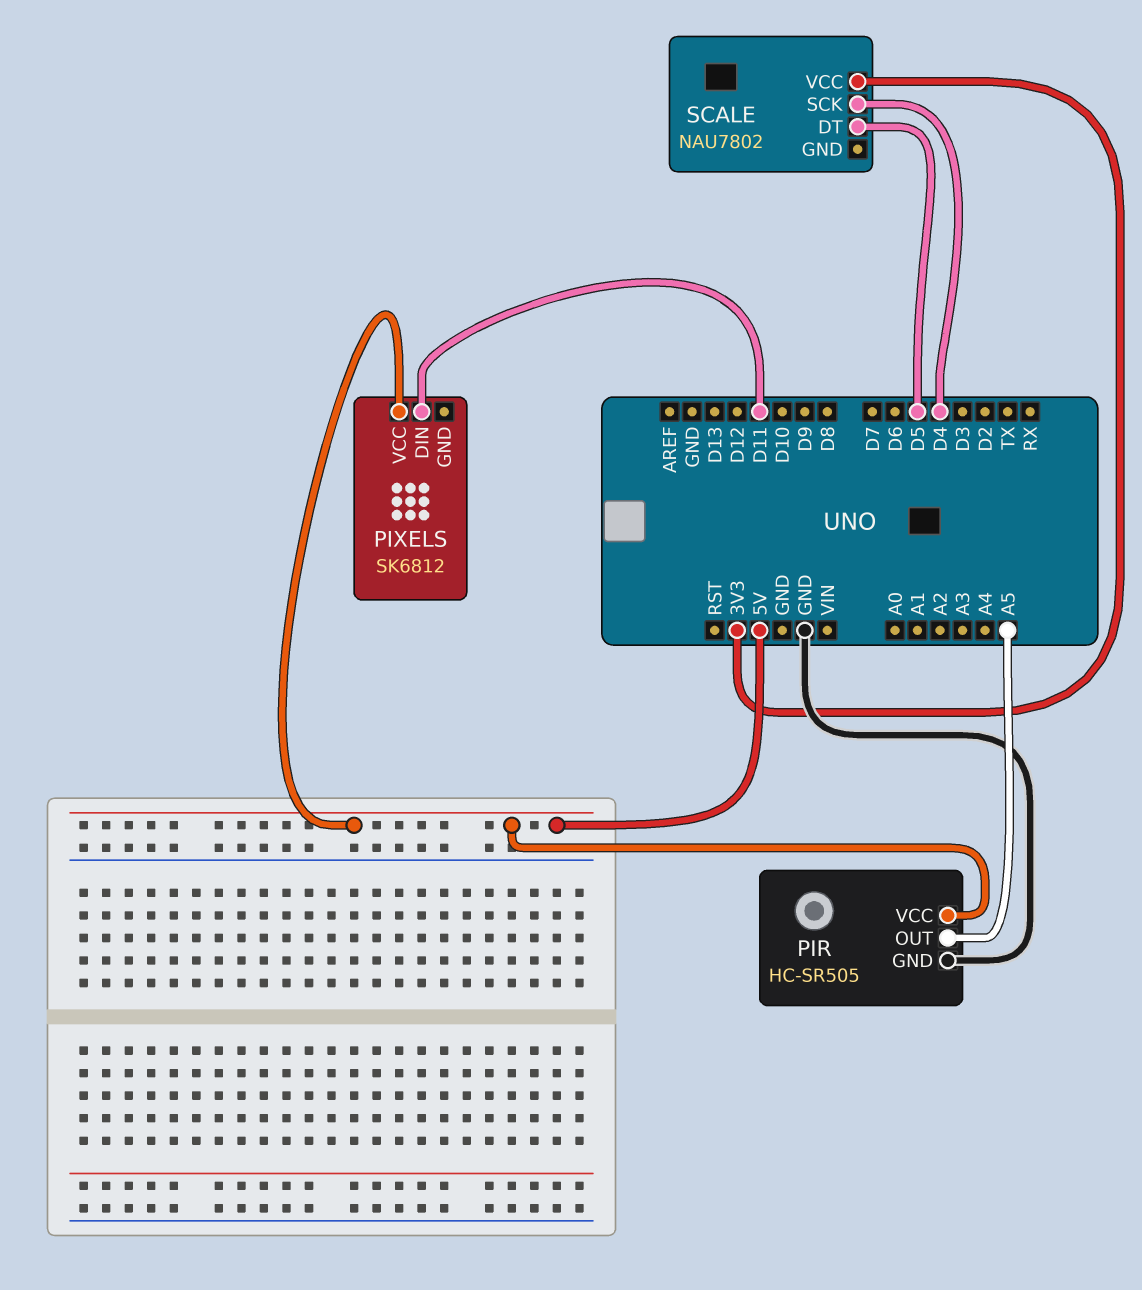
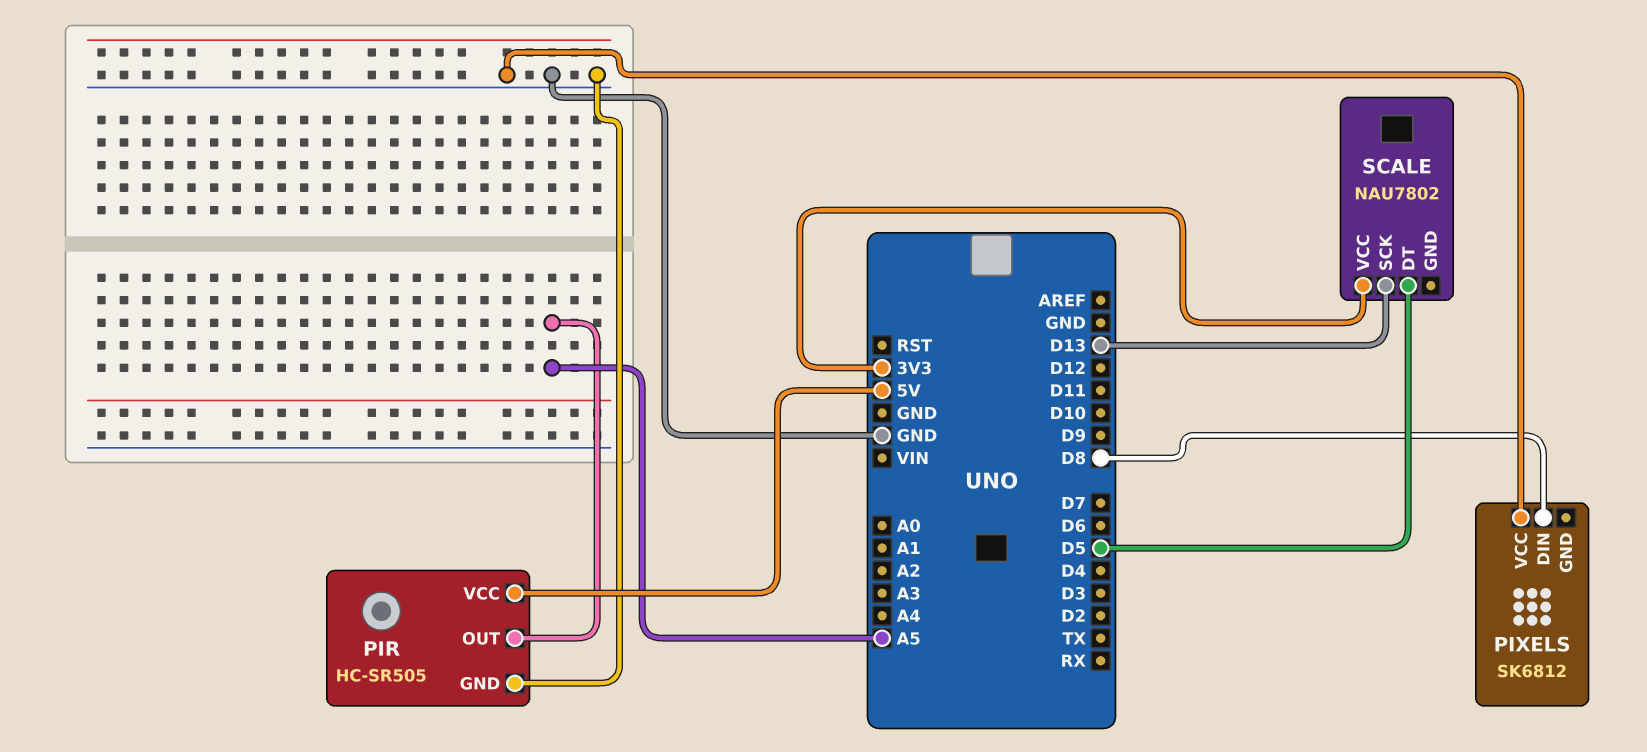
PIXELS pin DIN: D11 -> D8
PIXELS pin VCC: 5V -> GND
SCALE pin SCK: D4 -> D13

